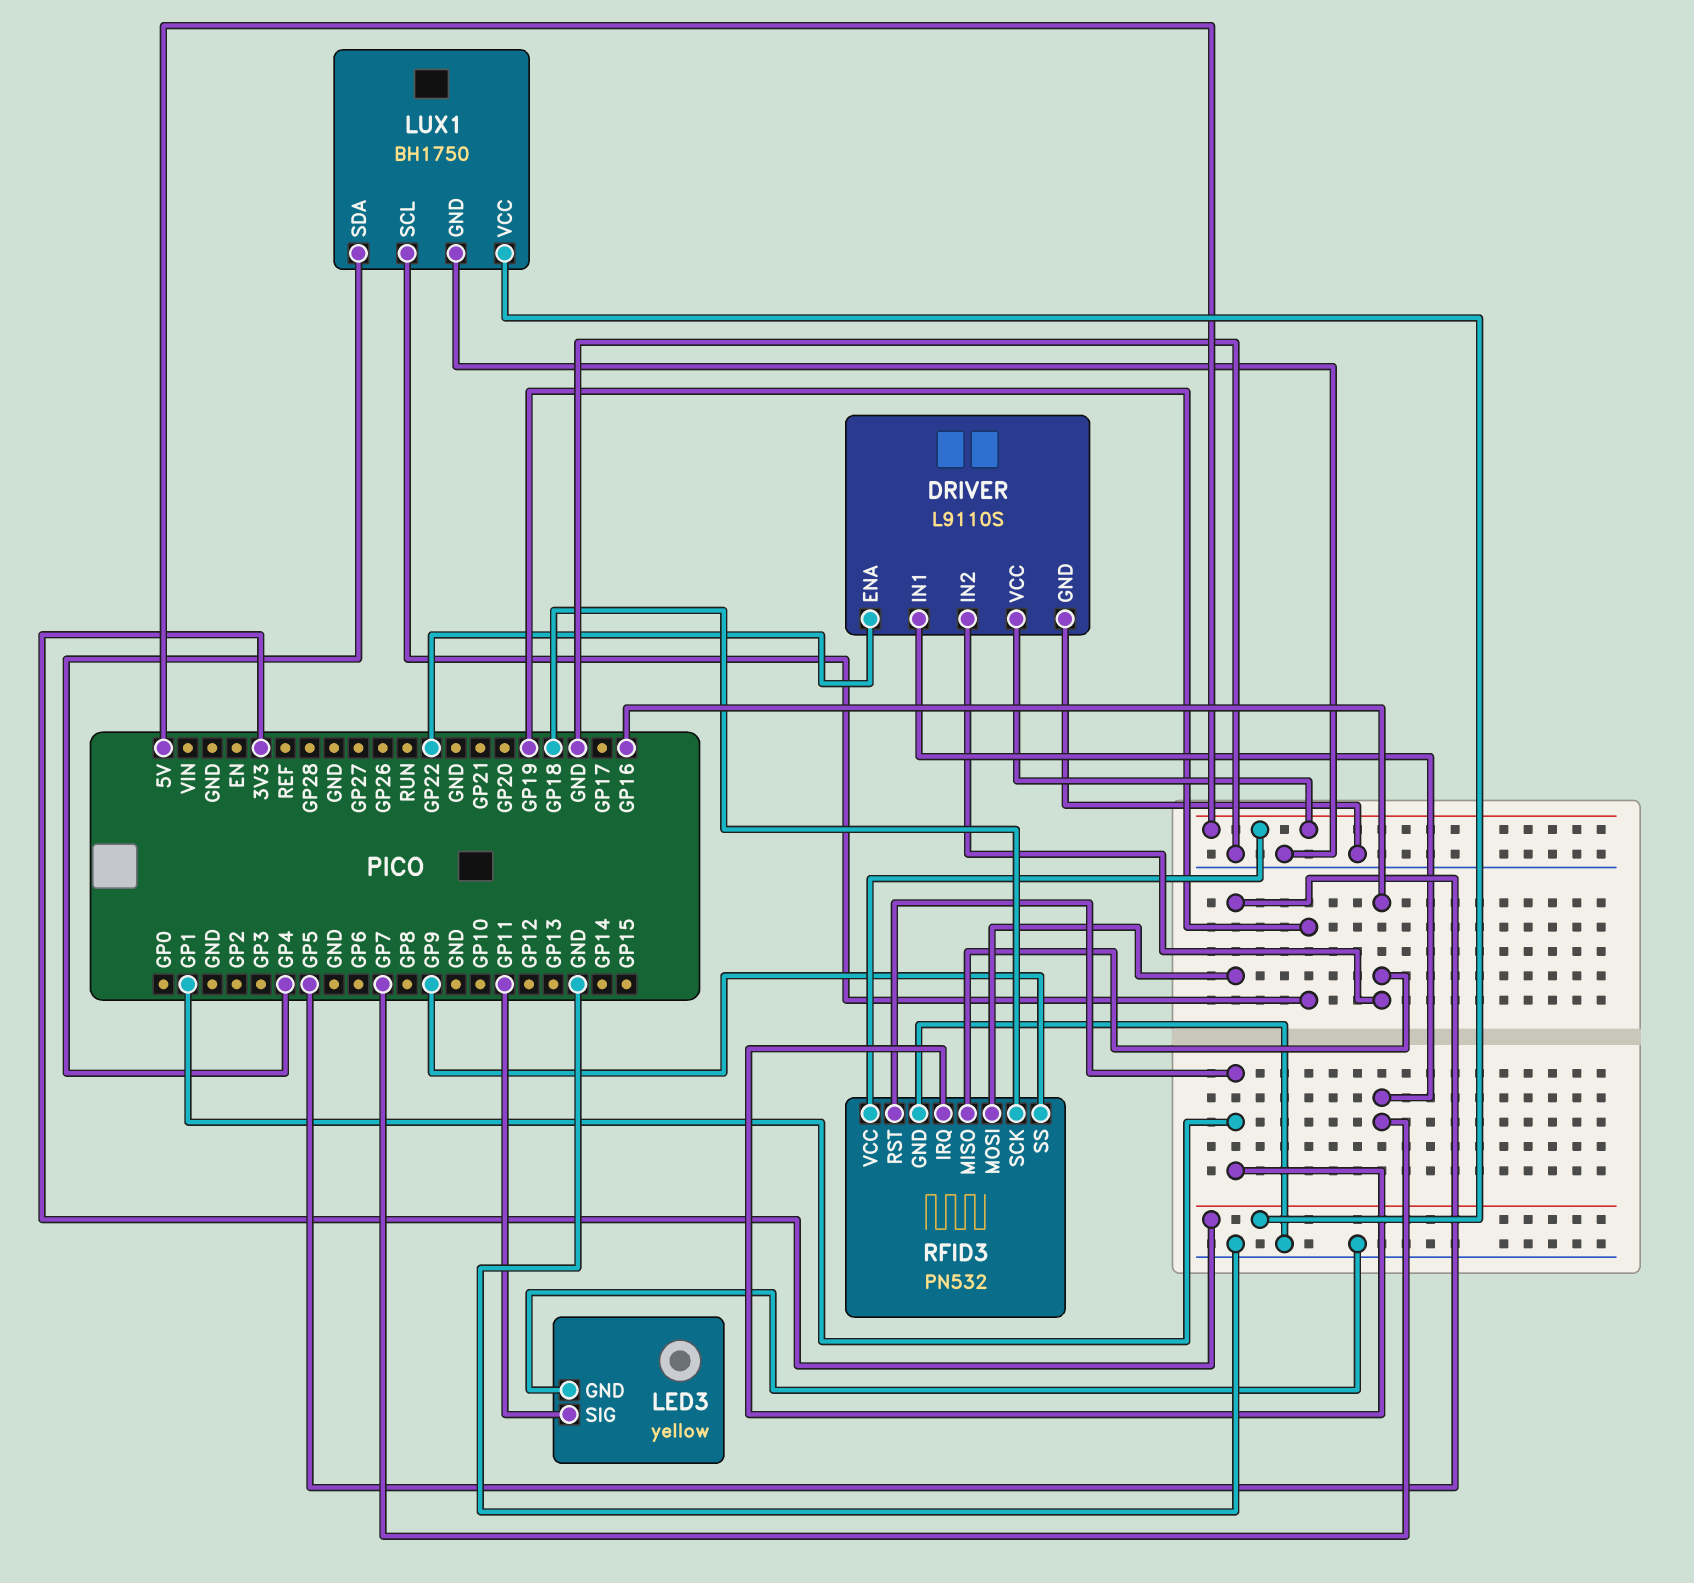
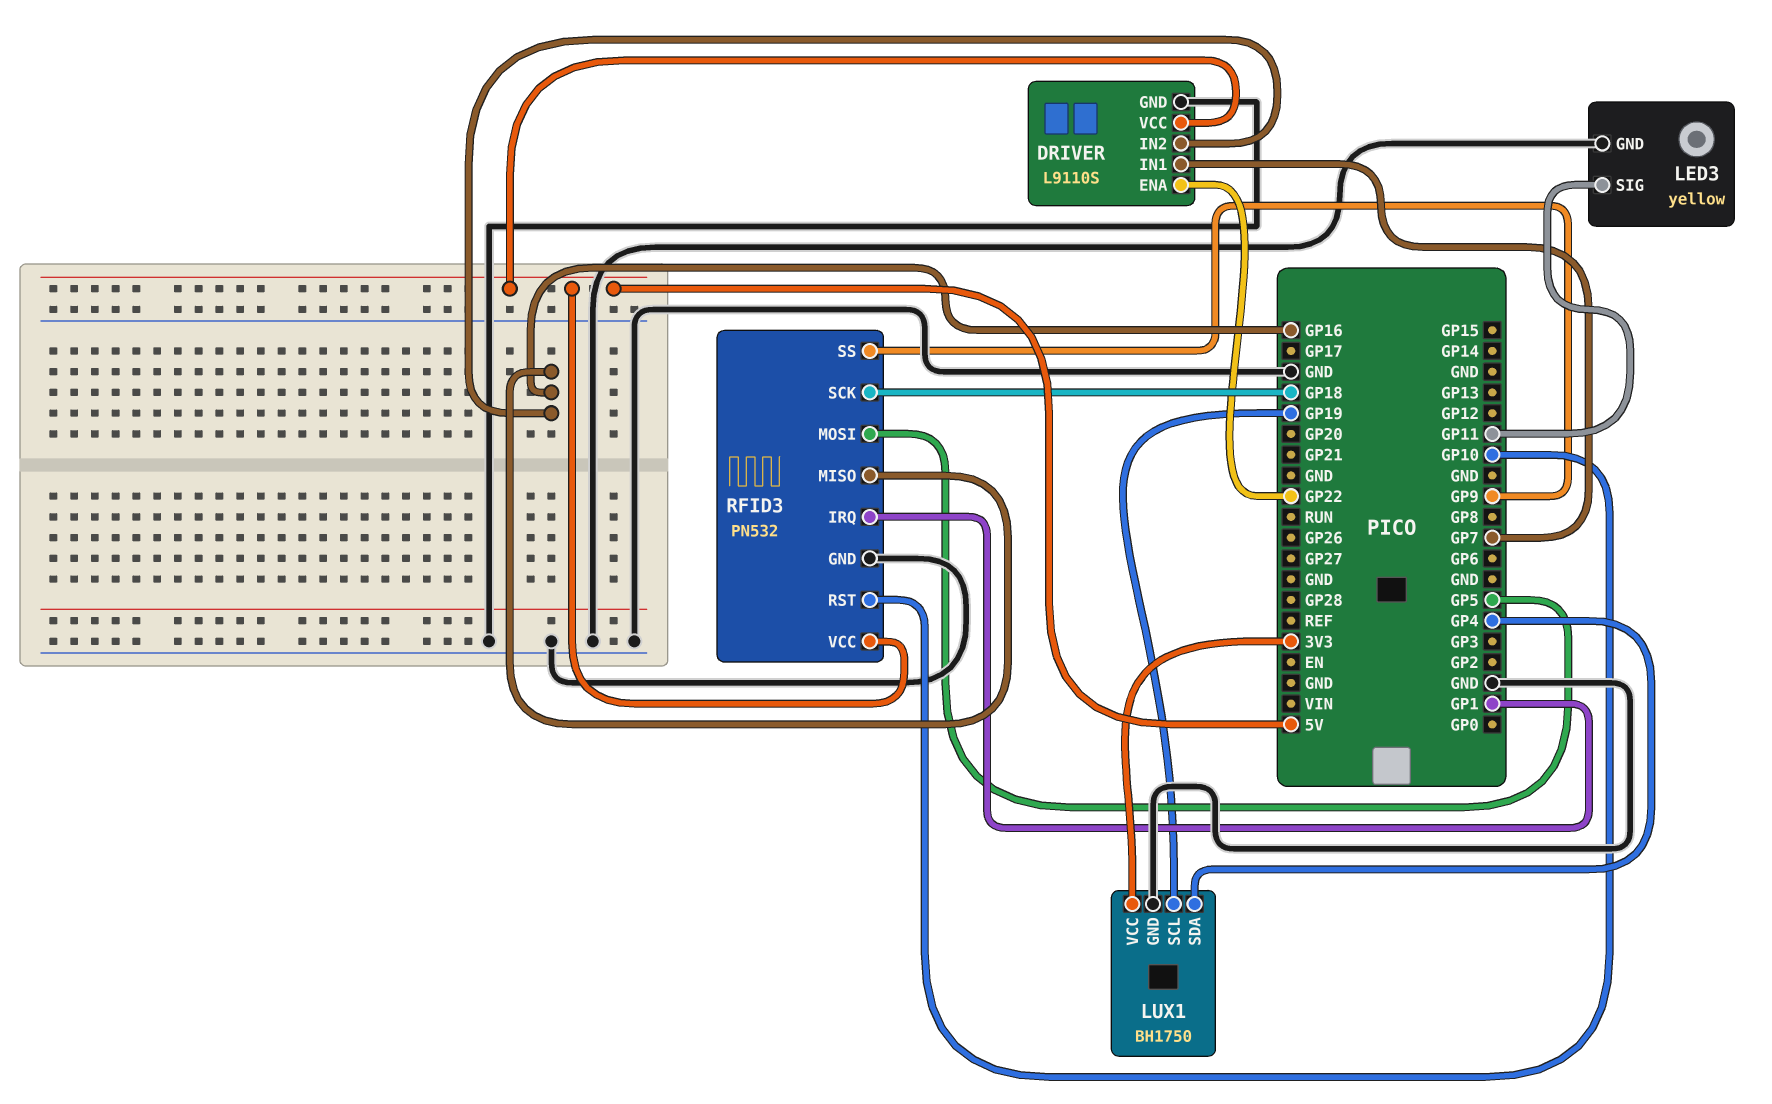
RFID3 pin RST: GP1 -> GP10

